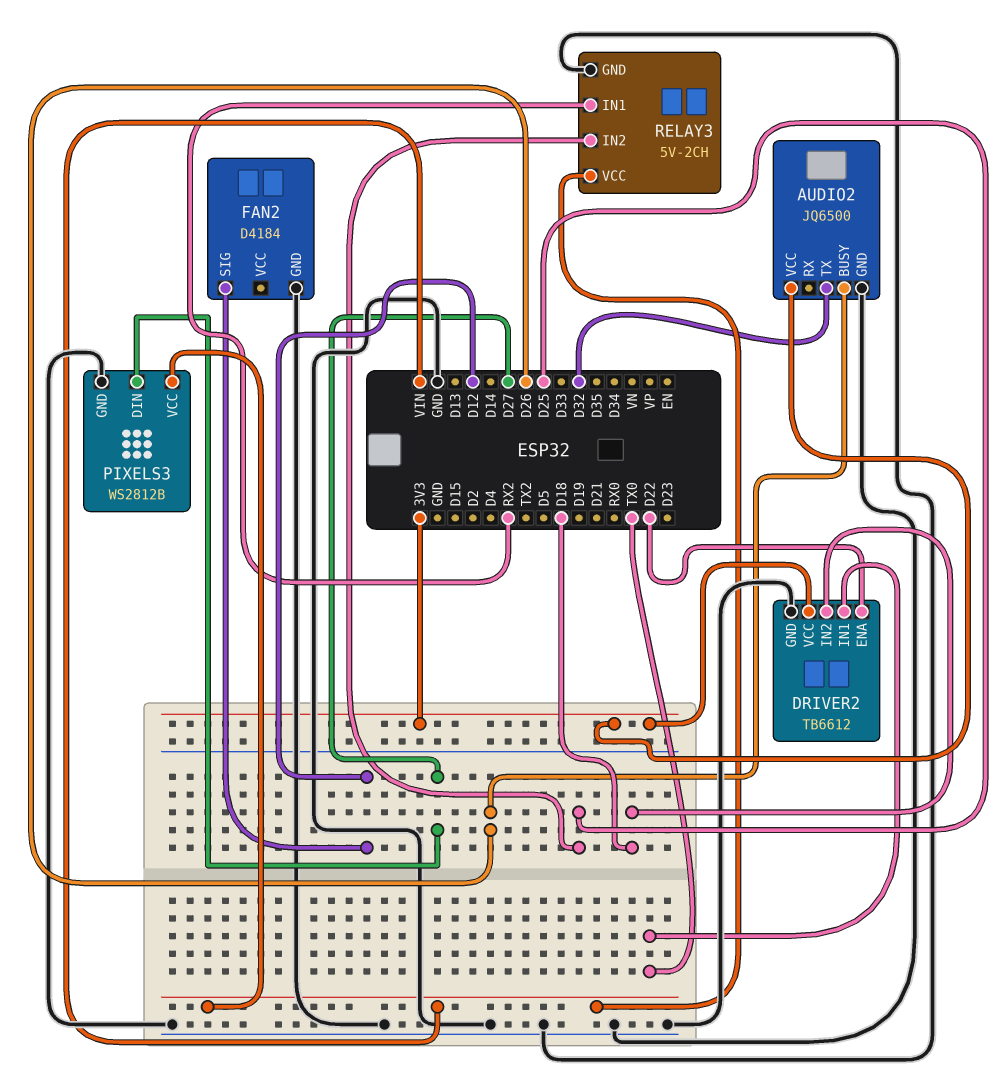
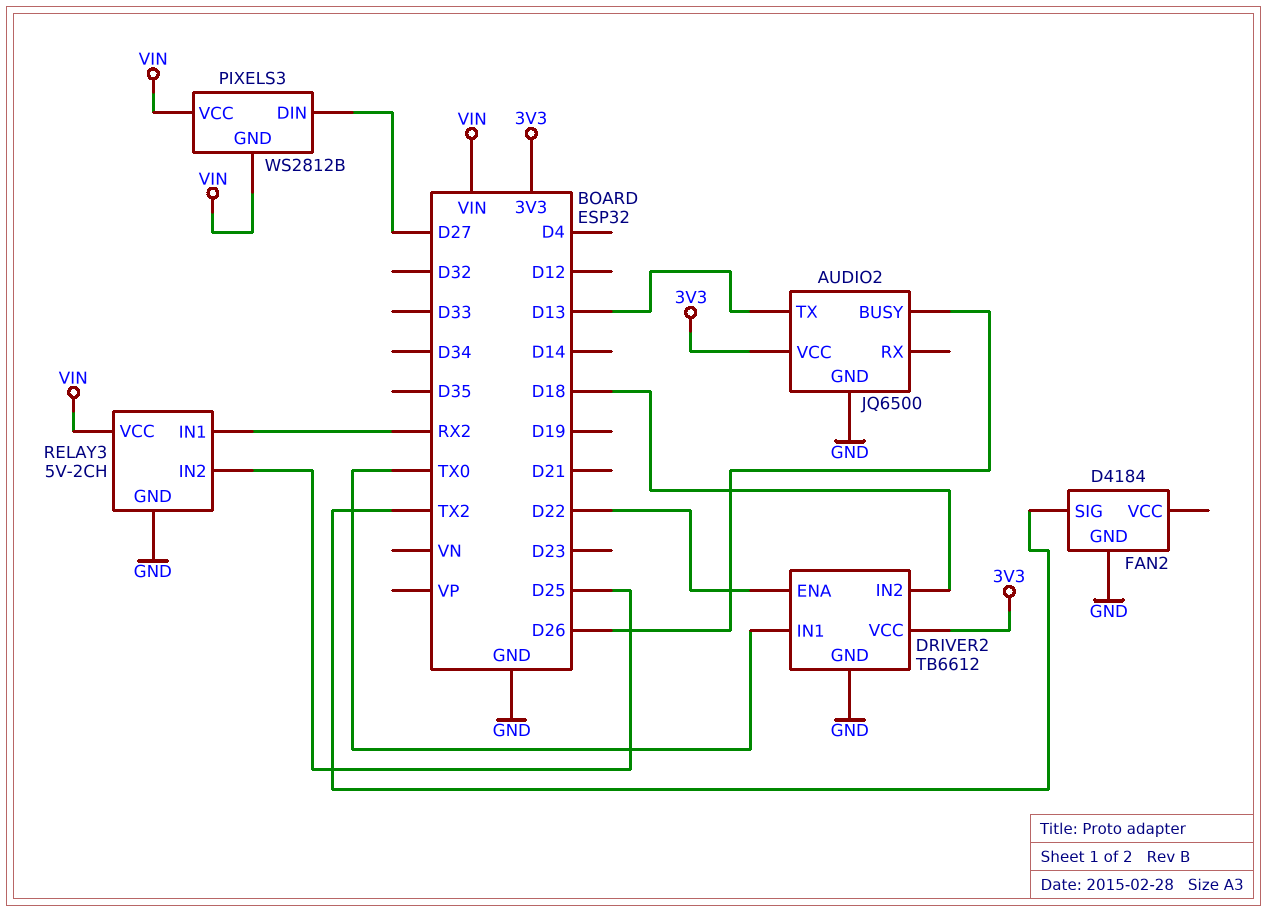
AUDIO2 pin TX: D32 -> D13
FAN2 pin SIG: D12 -> TX2
PIXELS3 pin GND: GND -> VIN

